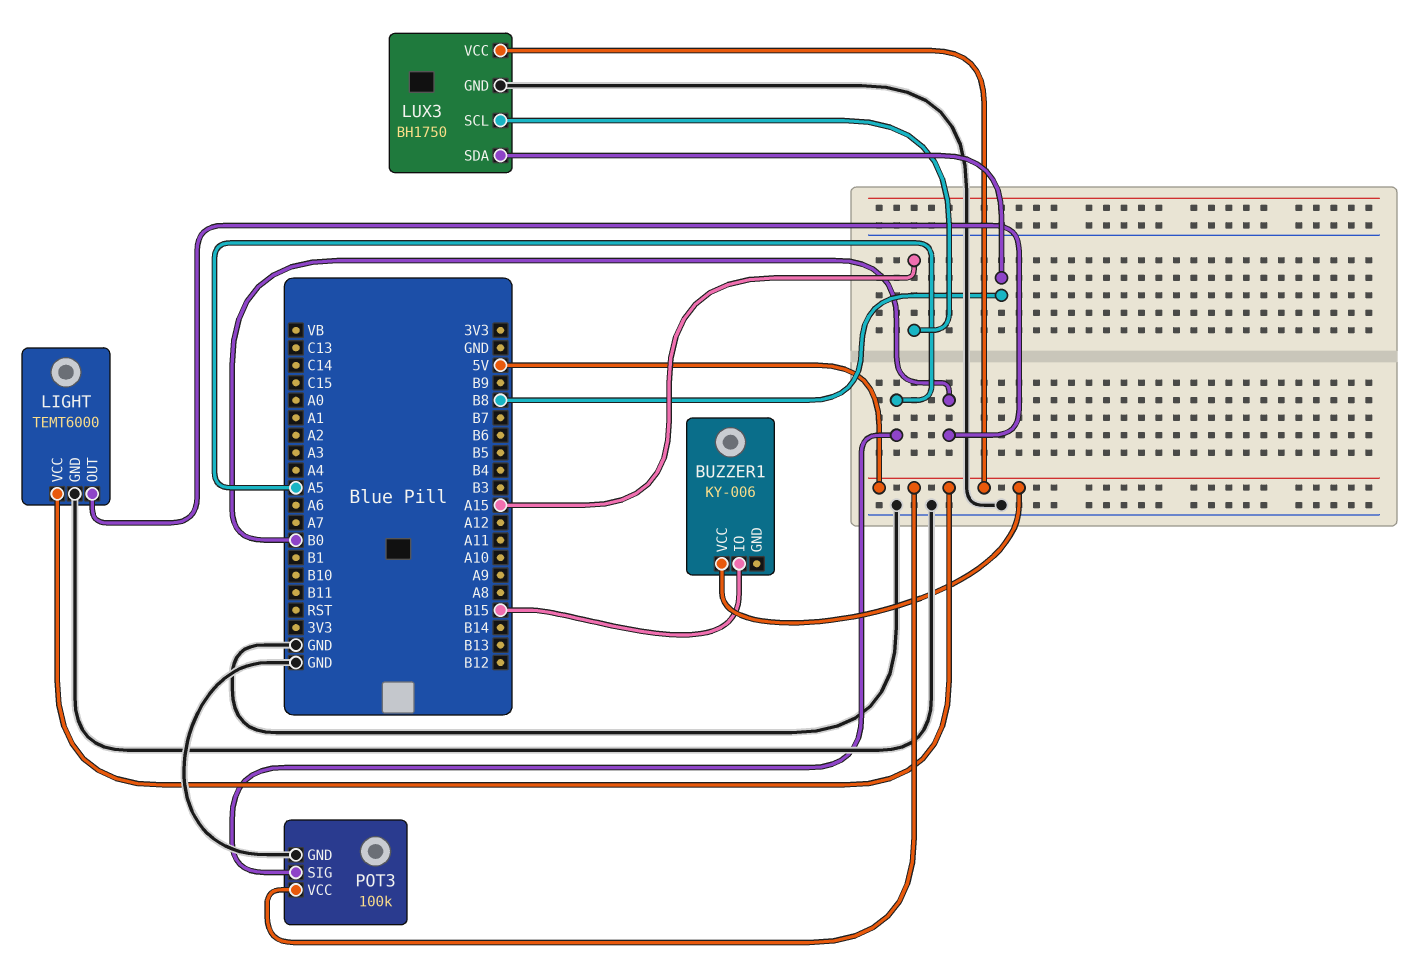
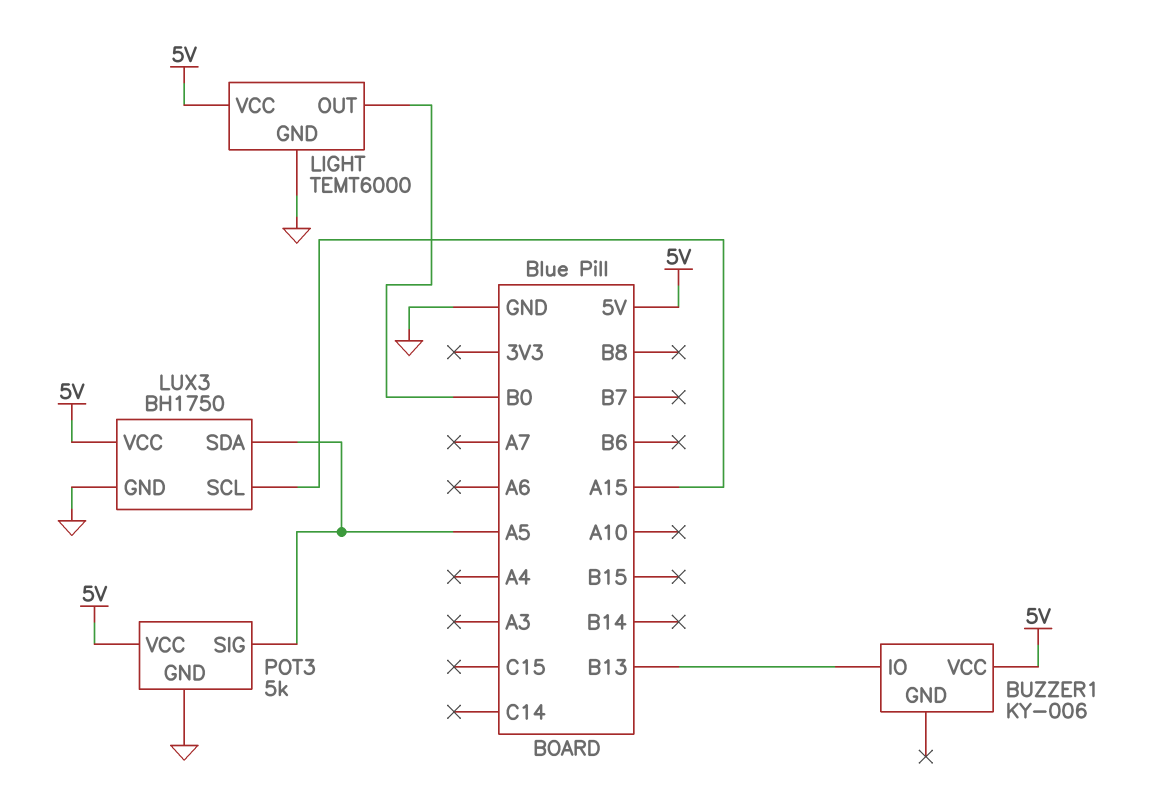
BUZZER1 pin IO: B15 -> B13
LUX3 pin SDA: B8 -> A5
POT3: 100k -> 5k

